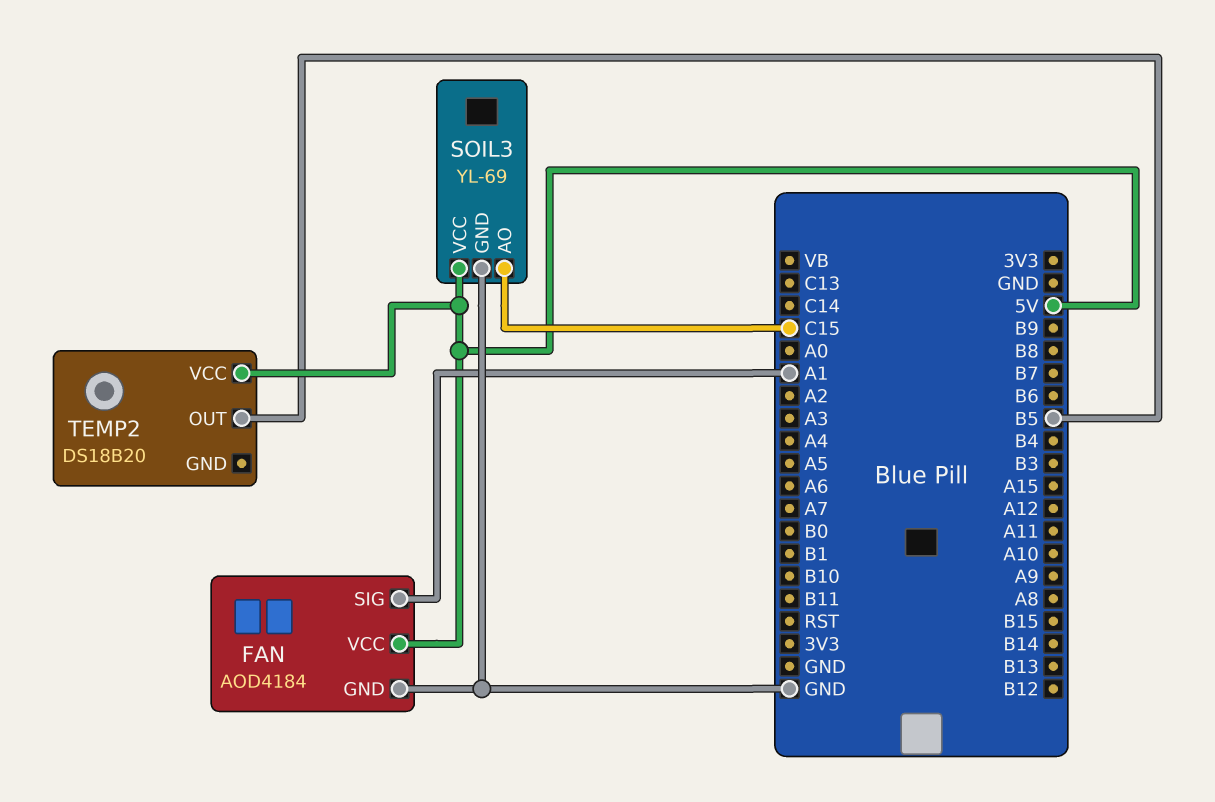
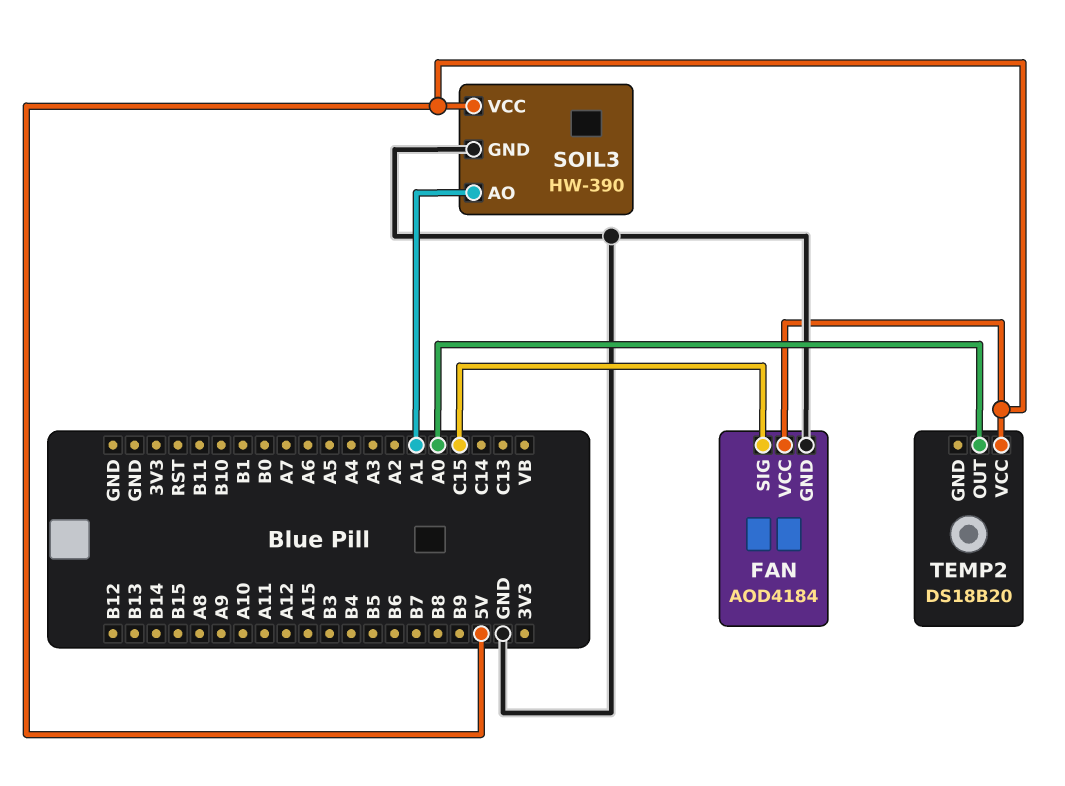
FAN pin SIG: A1 -> C15
SOIL3: YL-69 -> HW-390
SOIL3 pin AO: C15 -> A1
TEMP2 pin OUT: B5 -> A0

